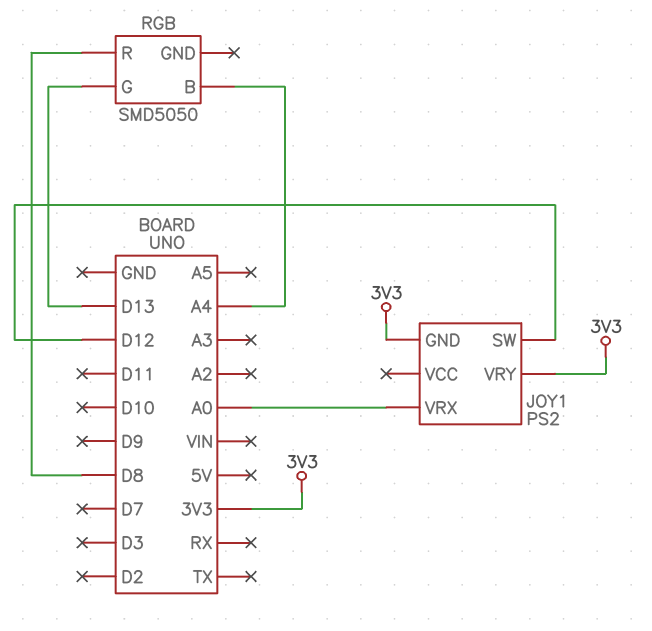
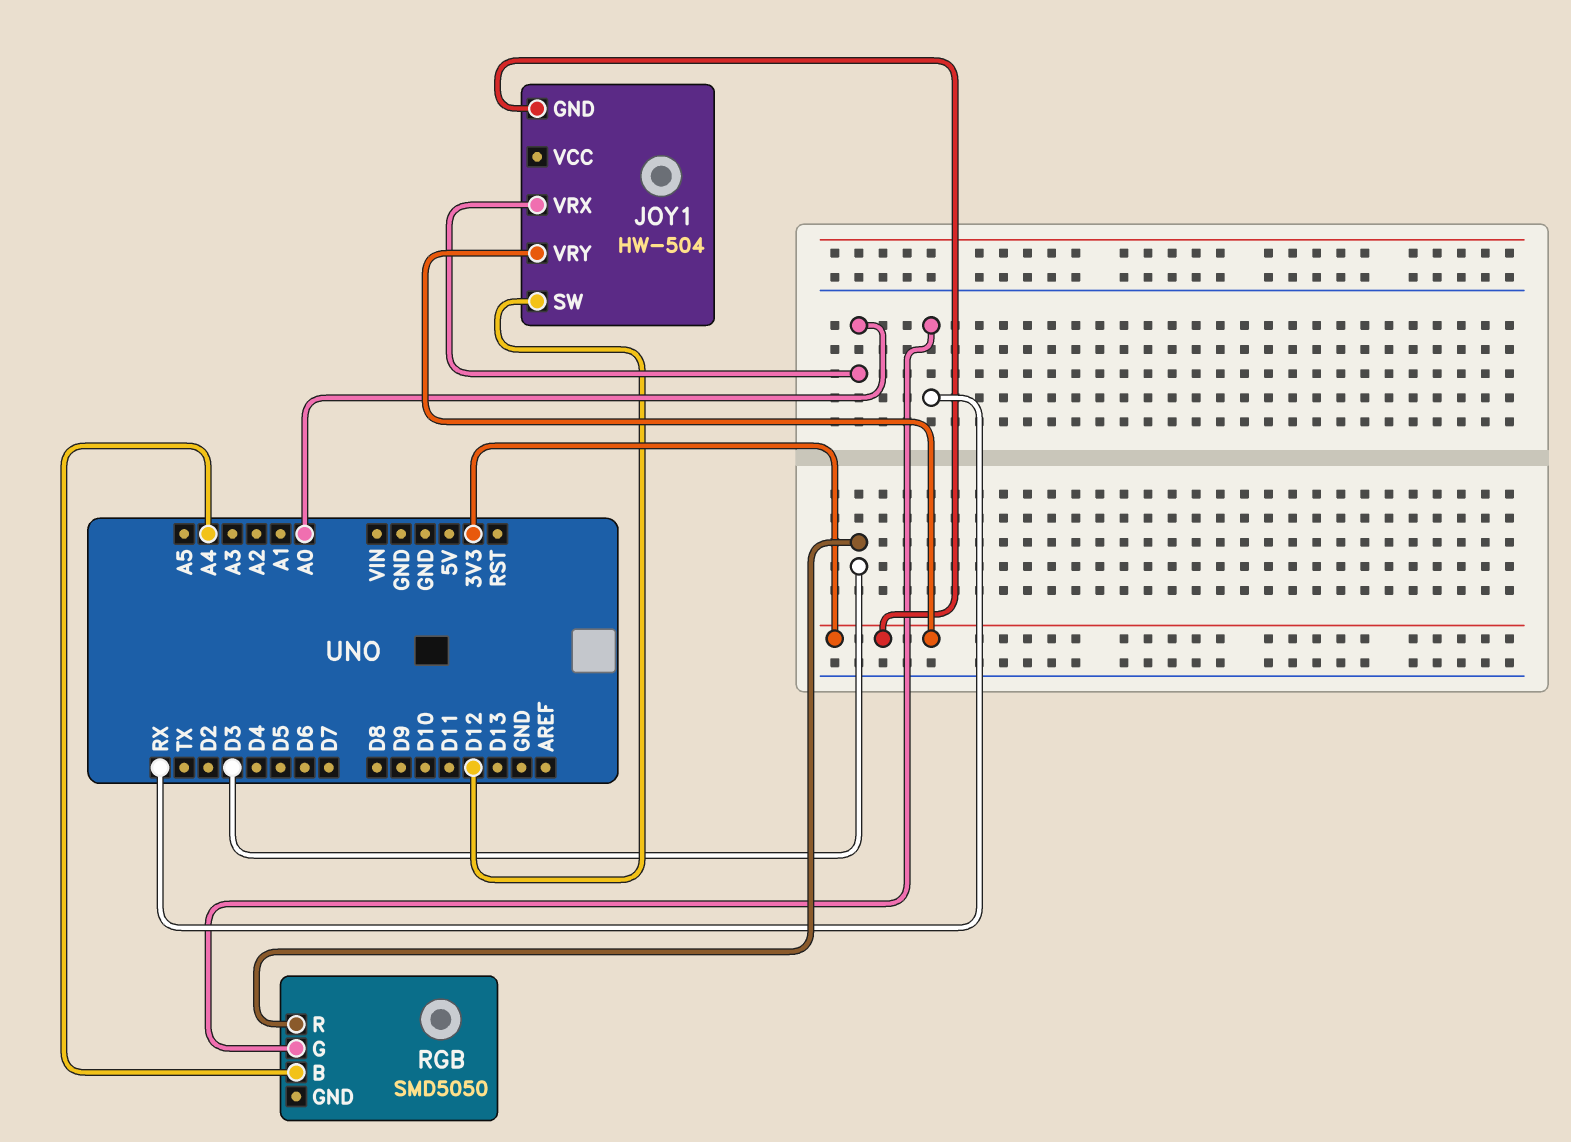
JOY1: PS2 -> HW-504
RGB pin G: D13 -> RX
RGB pin R: D8 -> D3

